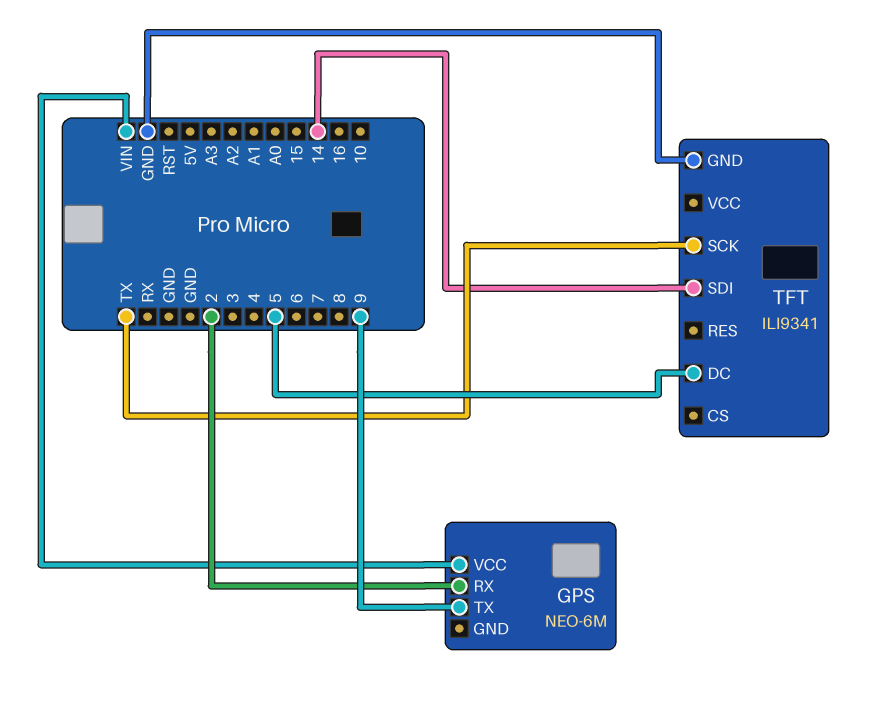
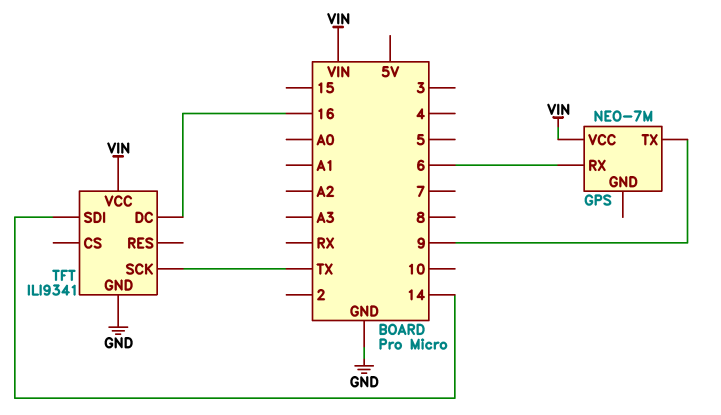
GPS: NEO-6M -> NEO-7M
GPS pin RX: 2 -> 6
TFT pin DC: 5 -> 16
TFT pin VCC: none -> VIN

